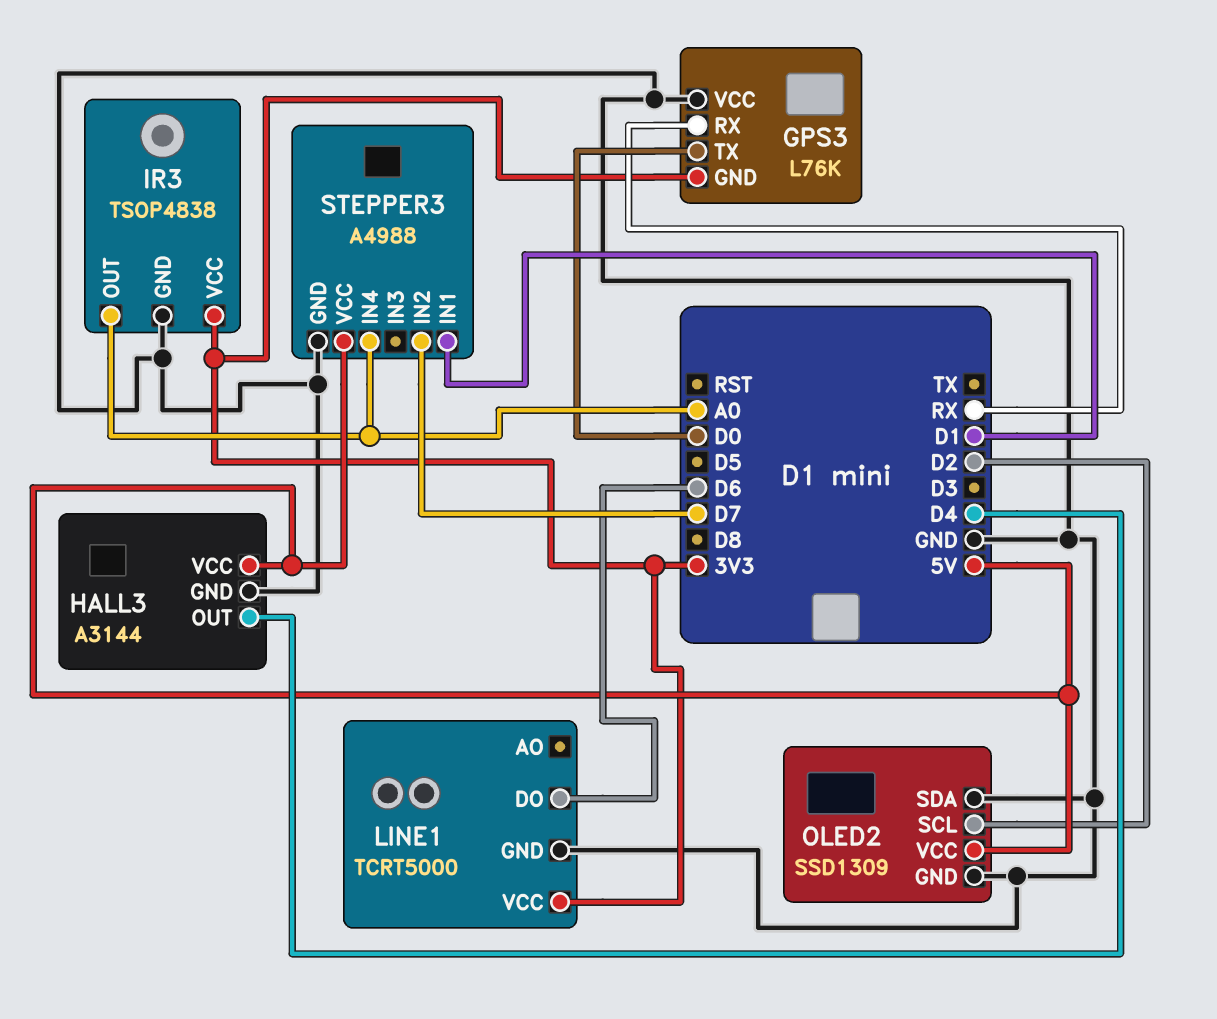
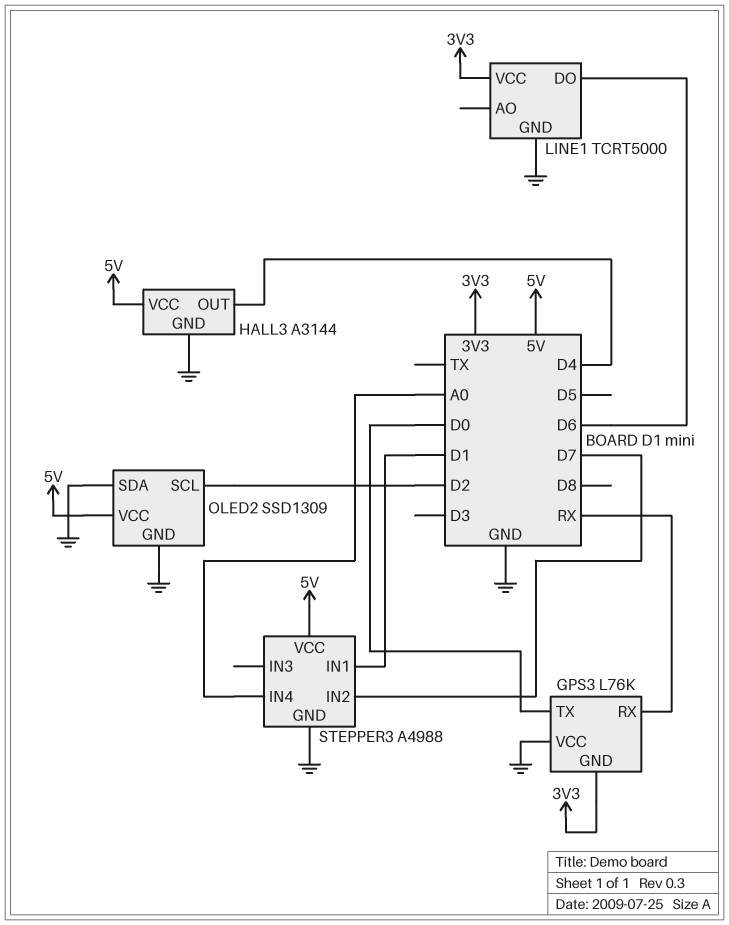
IR3: TSOP4838 -> none
IR3 pin GND: GND -> none
IR3 pin OUT: A0 -> none
IR3 pin VCC: 3V3 -> none

